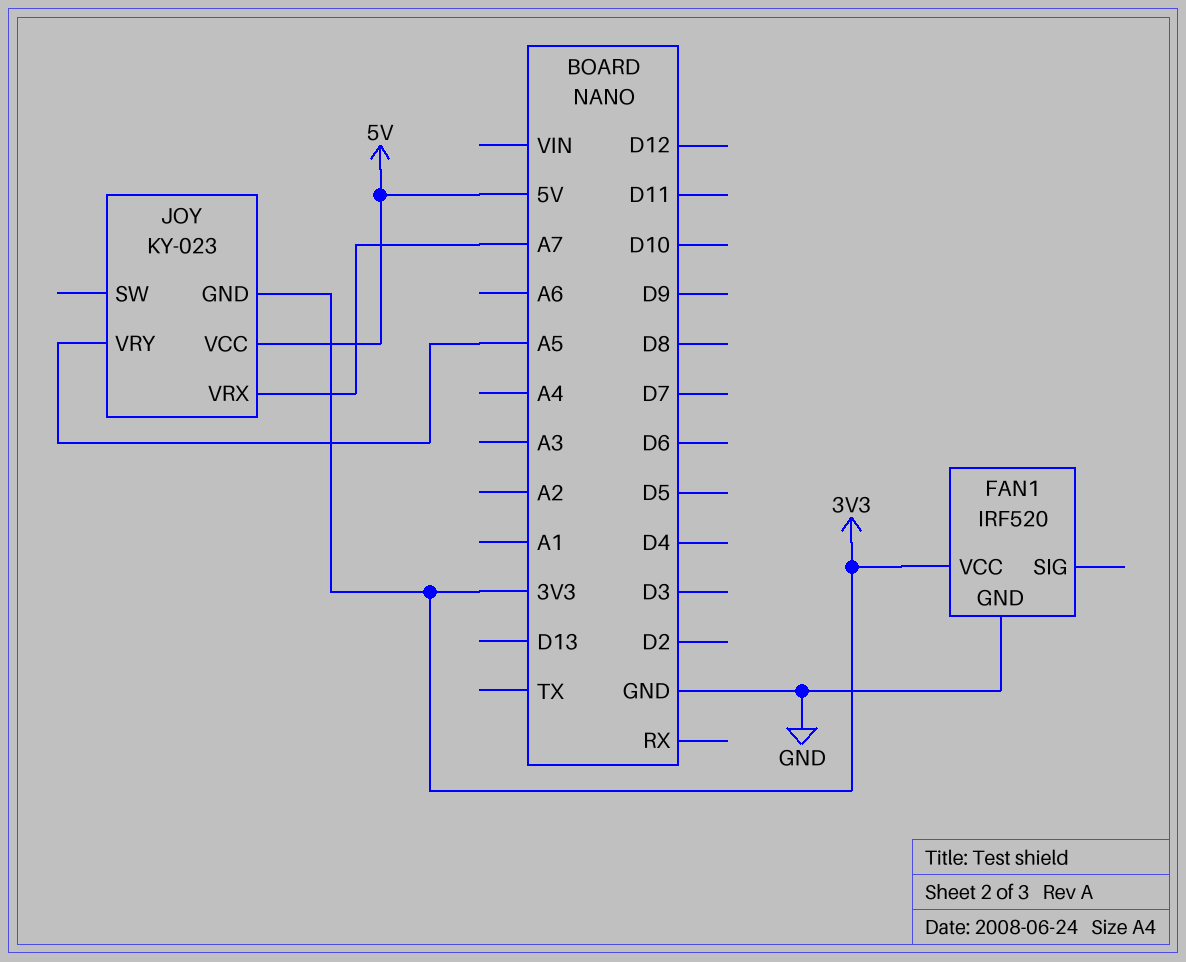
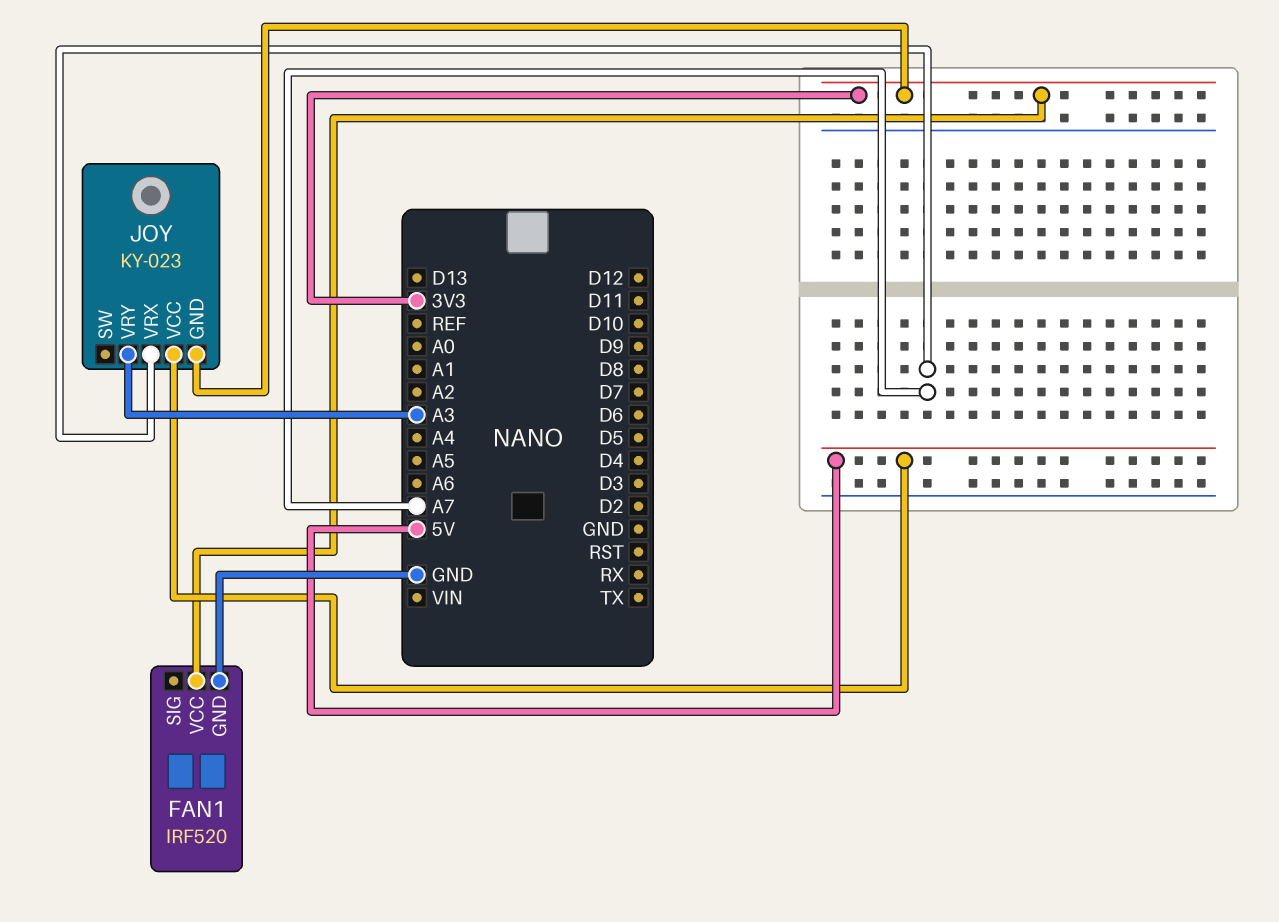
JOY pin VRY: A5 -> A3

